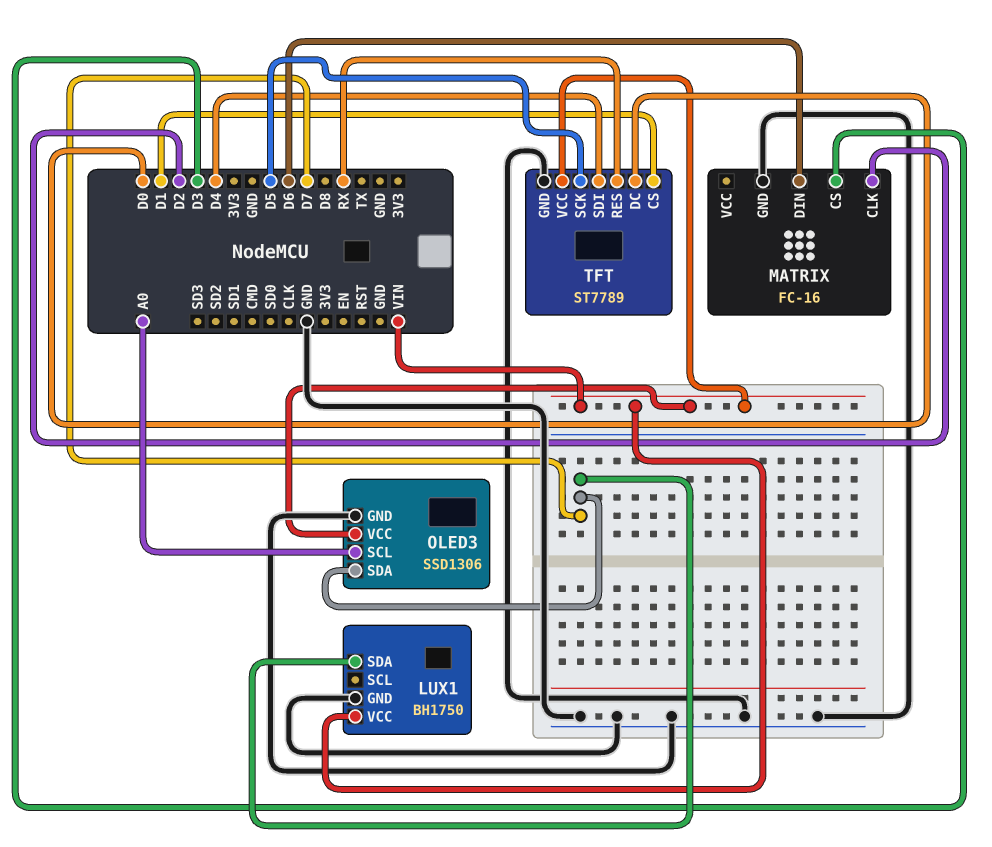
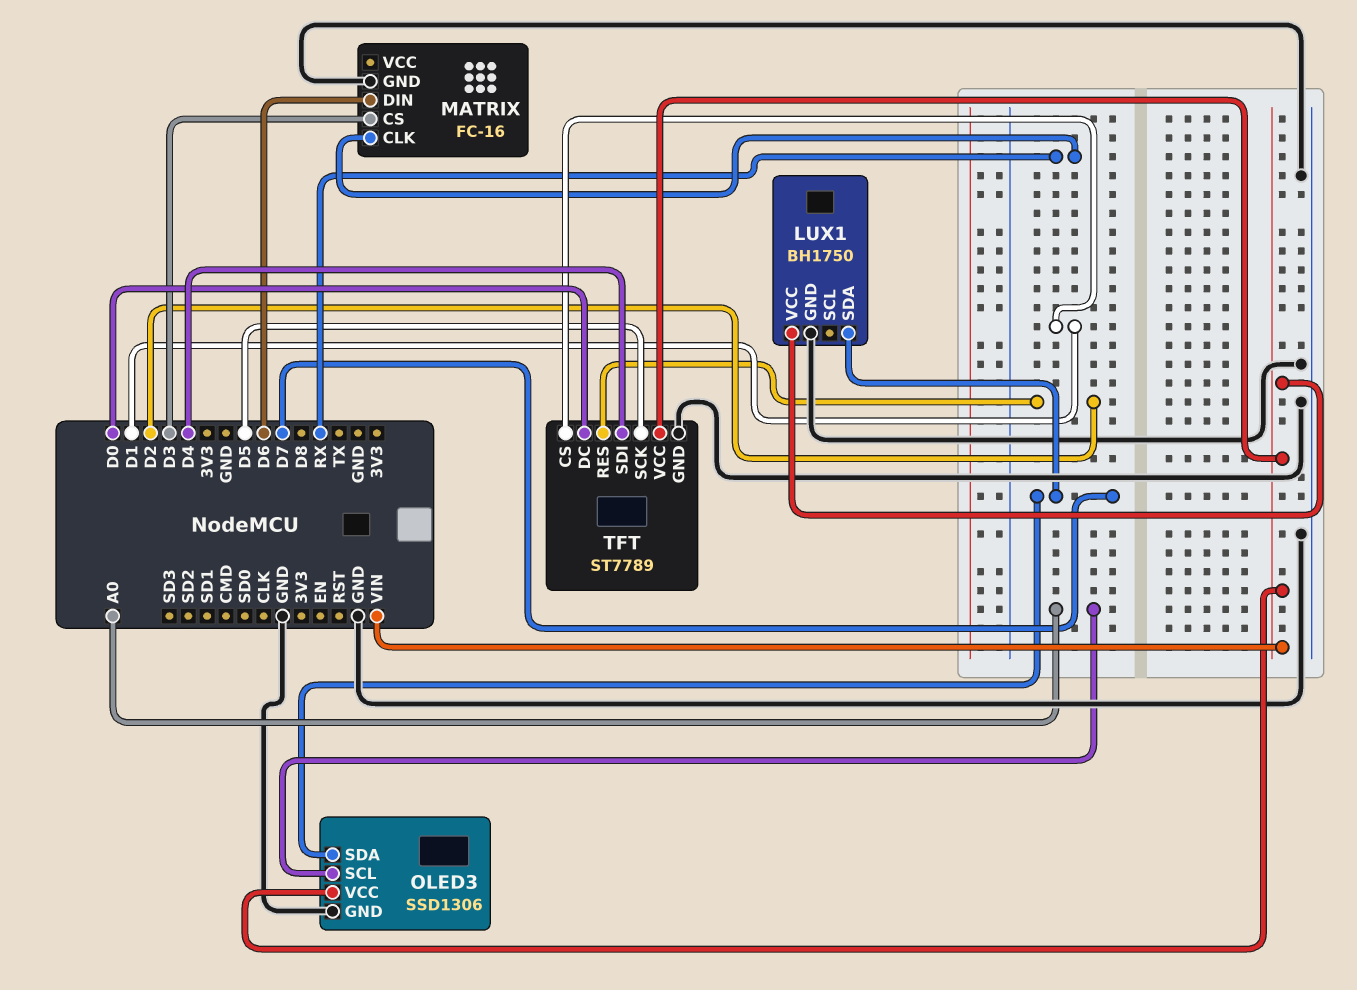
MATRIX pin CLK: D2 -> RX
TFT pin RES: RX -> D2

